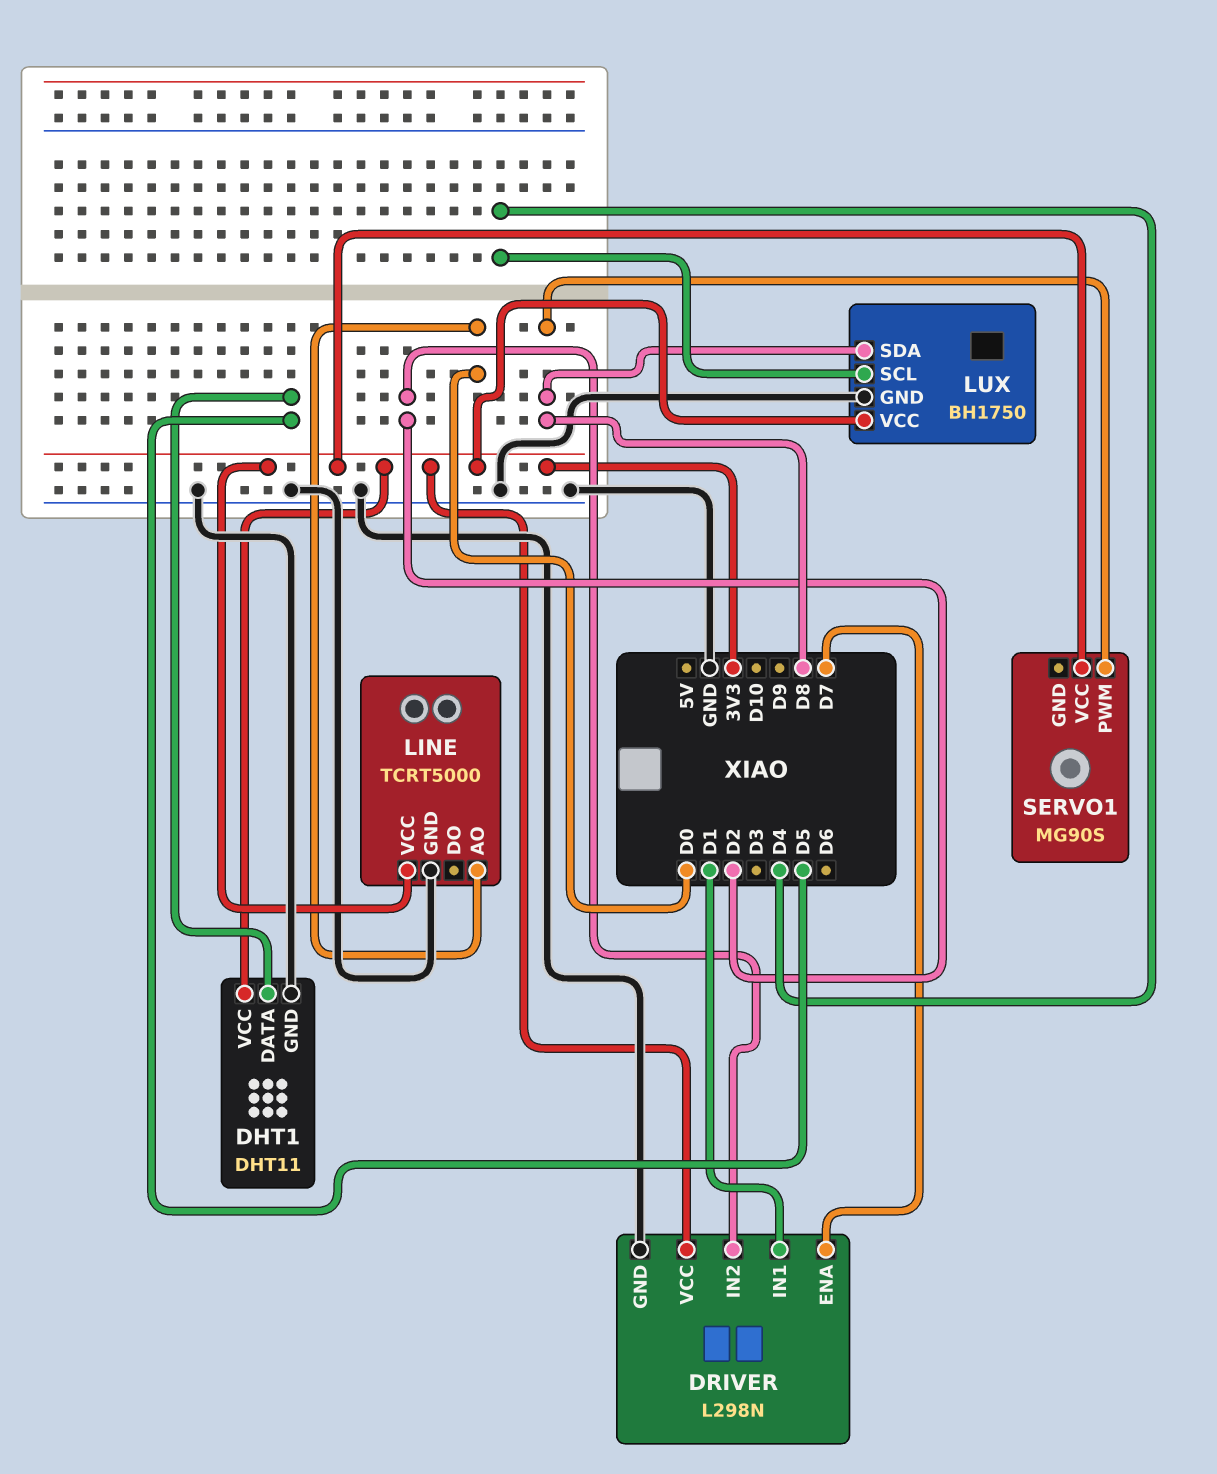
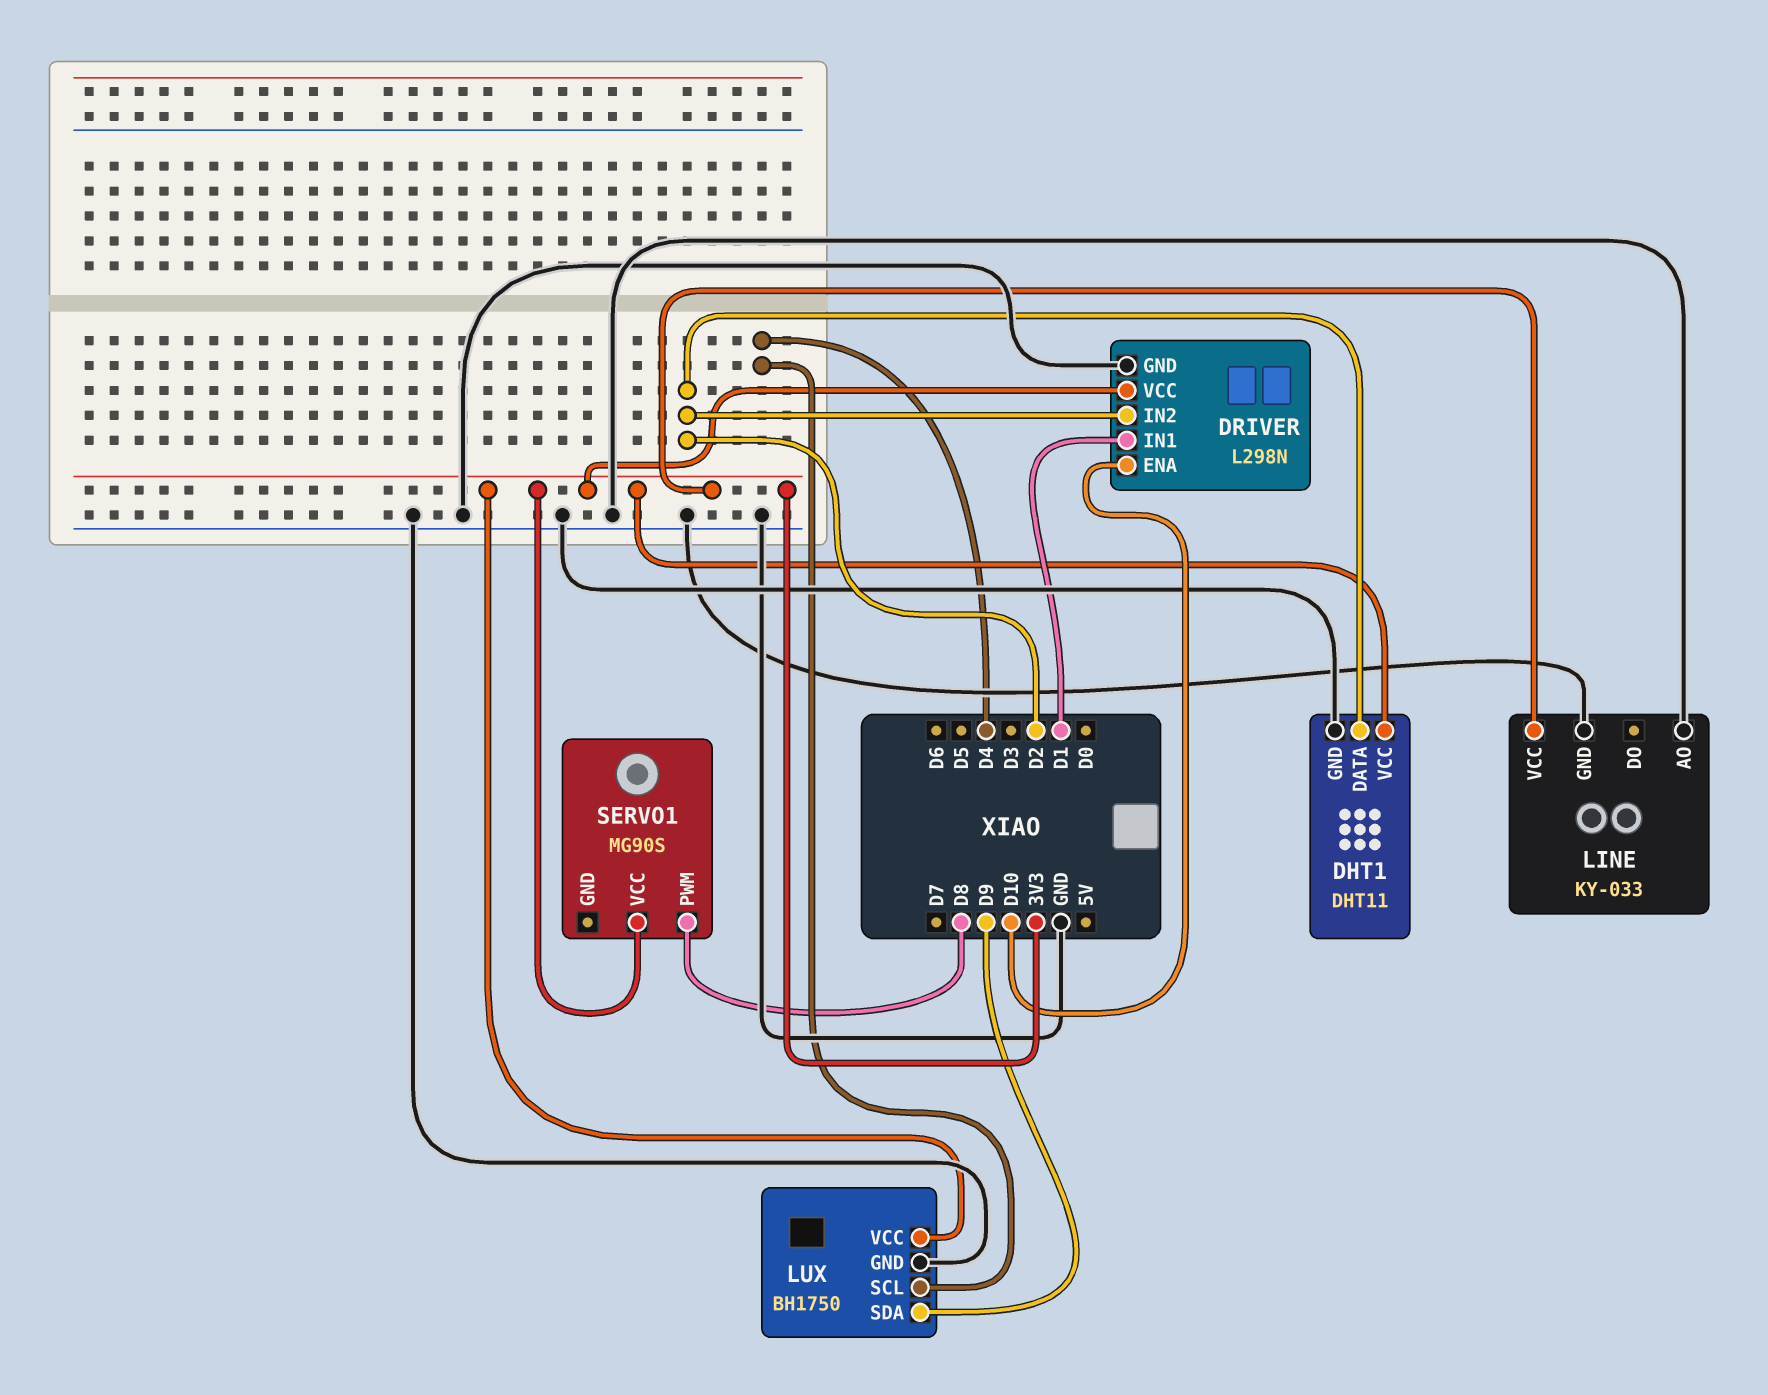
DHT1 pin DATA: D5 -> D2
DRIVER pin ENA: D7 -> D10
LINE: TCRT5000 -> KY-033
LINE pin AO: D0 -> GND
LUX pin SDA: D8 -> D9

